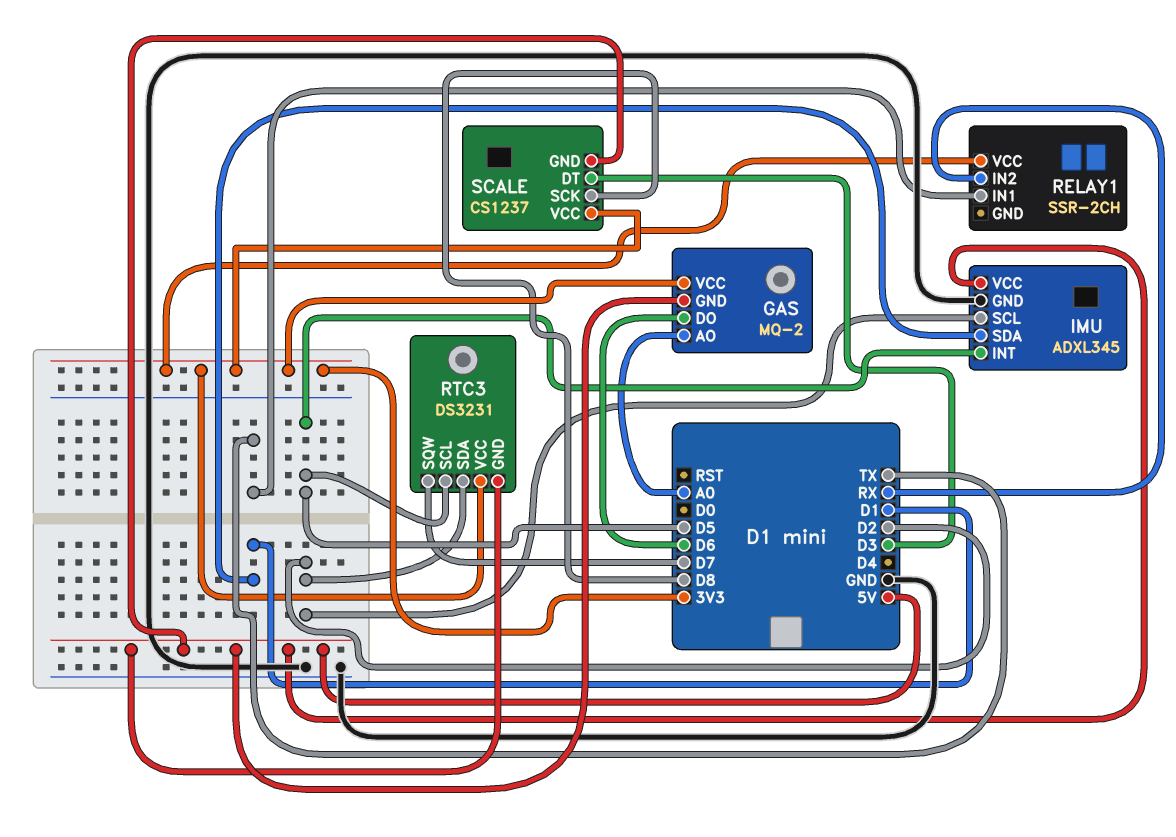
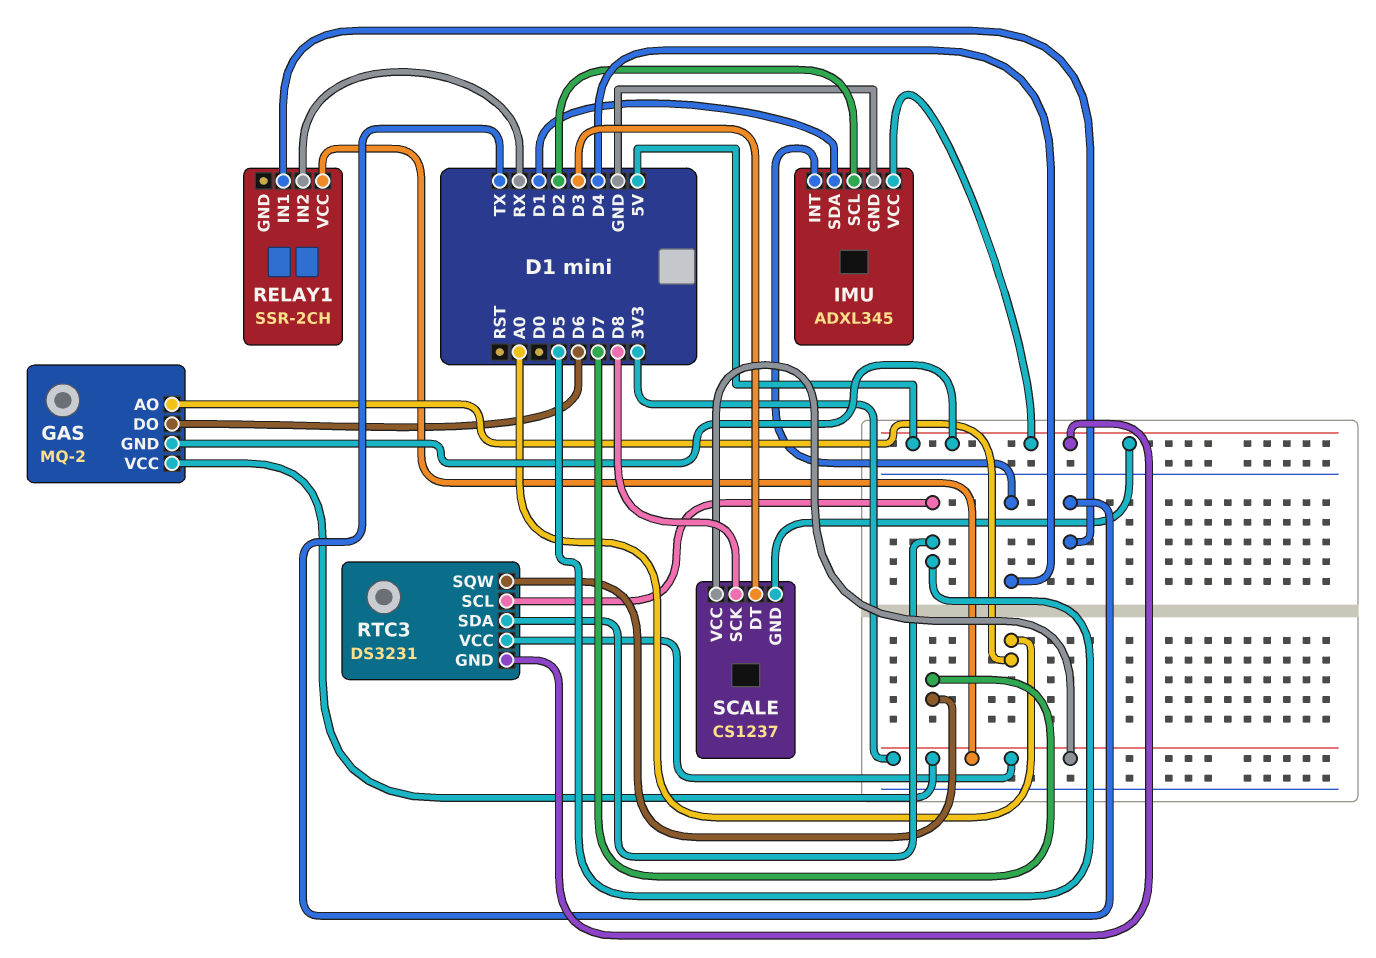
IMU pin INT: D5 -> D4
RTC3 pin SDA: D2 -> D5

